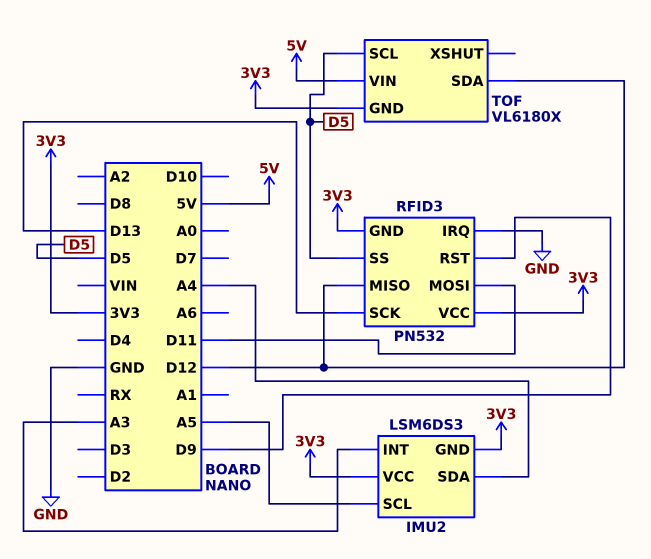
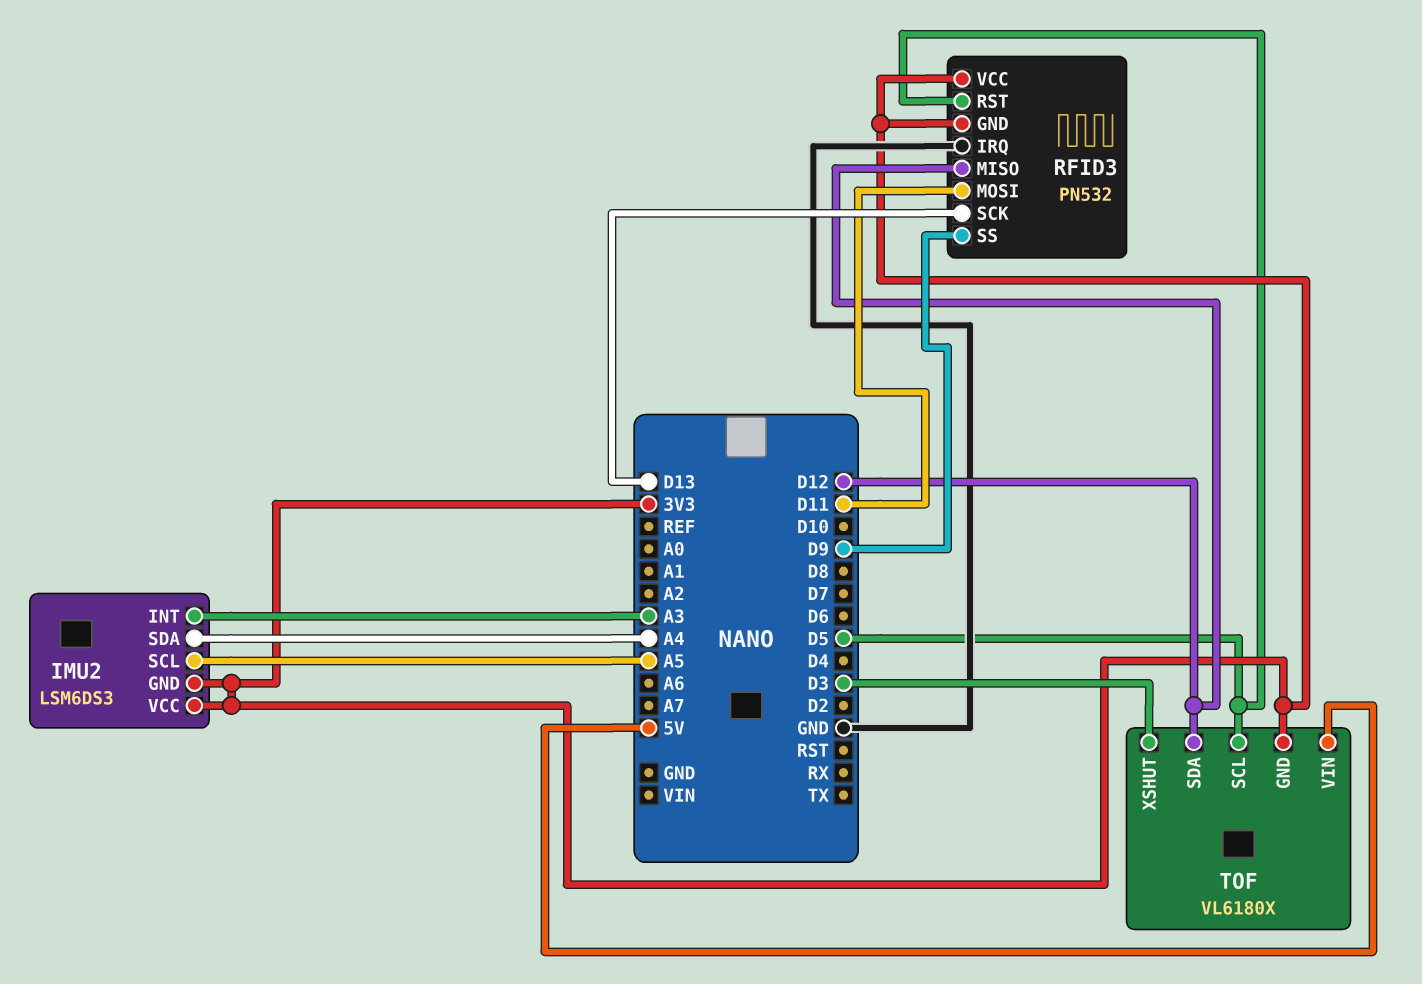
RFID3 pin RST: D9 -> D5
RFID3 pin SS: D5 -> D9
TOF pin XSHUT: none -> D3

